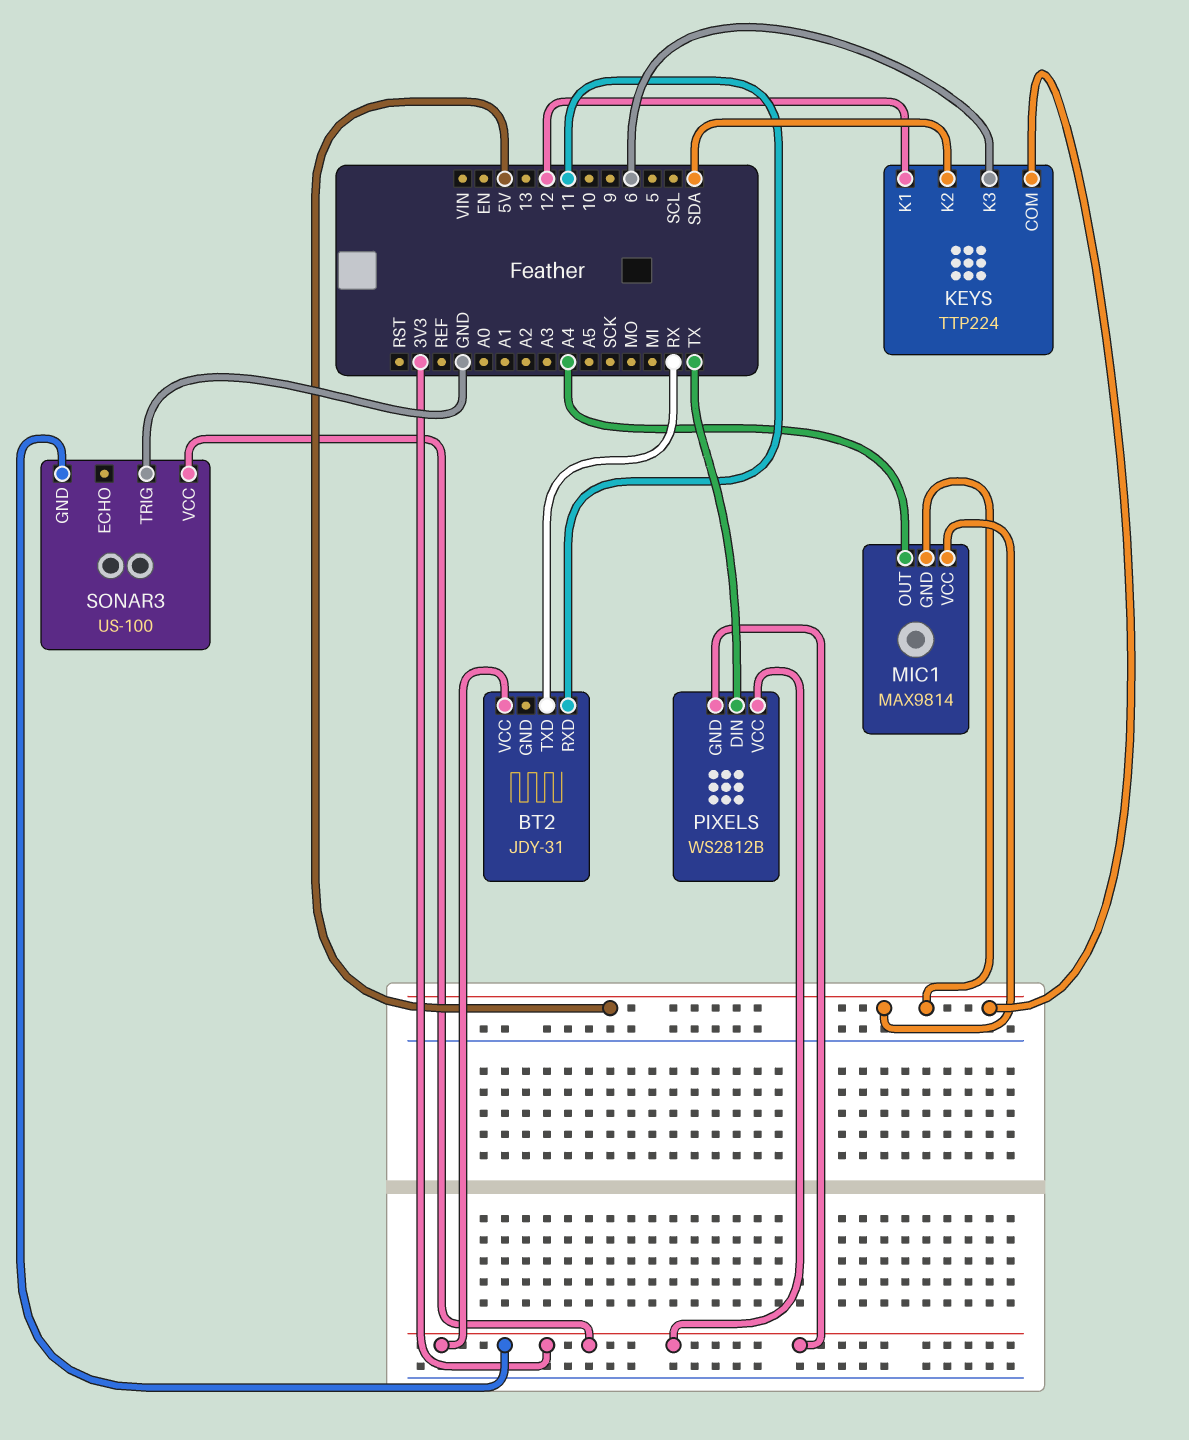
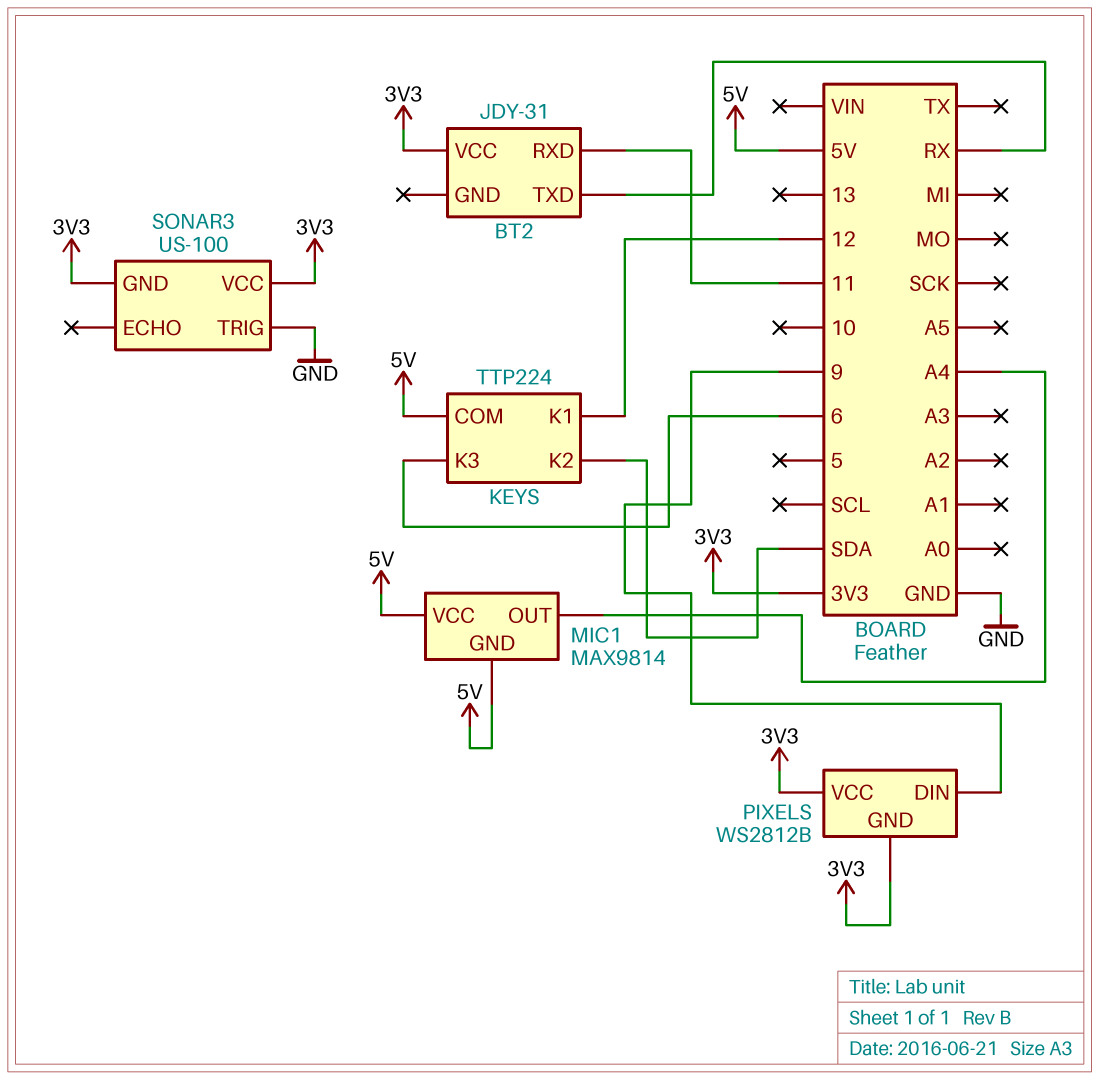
PIXELS pin DIN: TX -> 9

